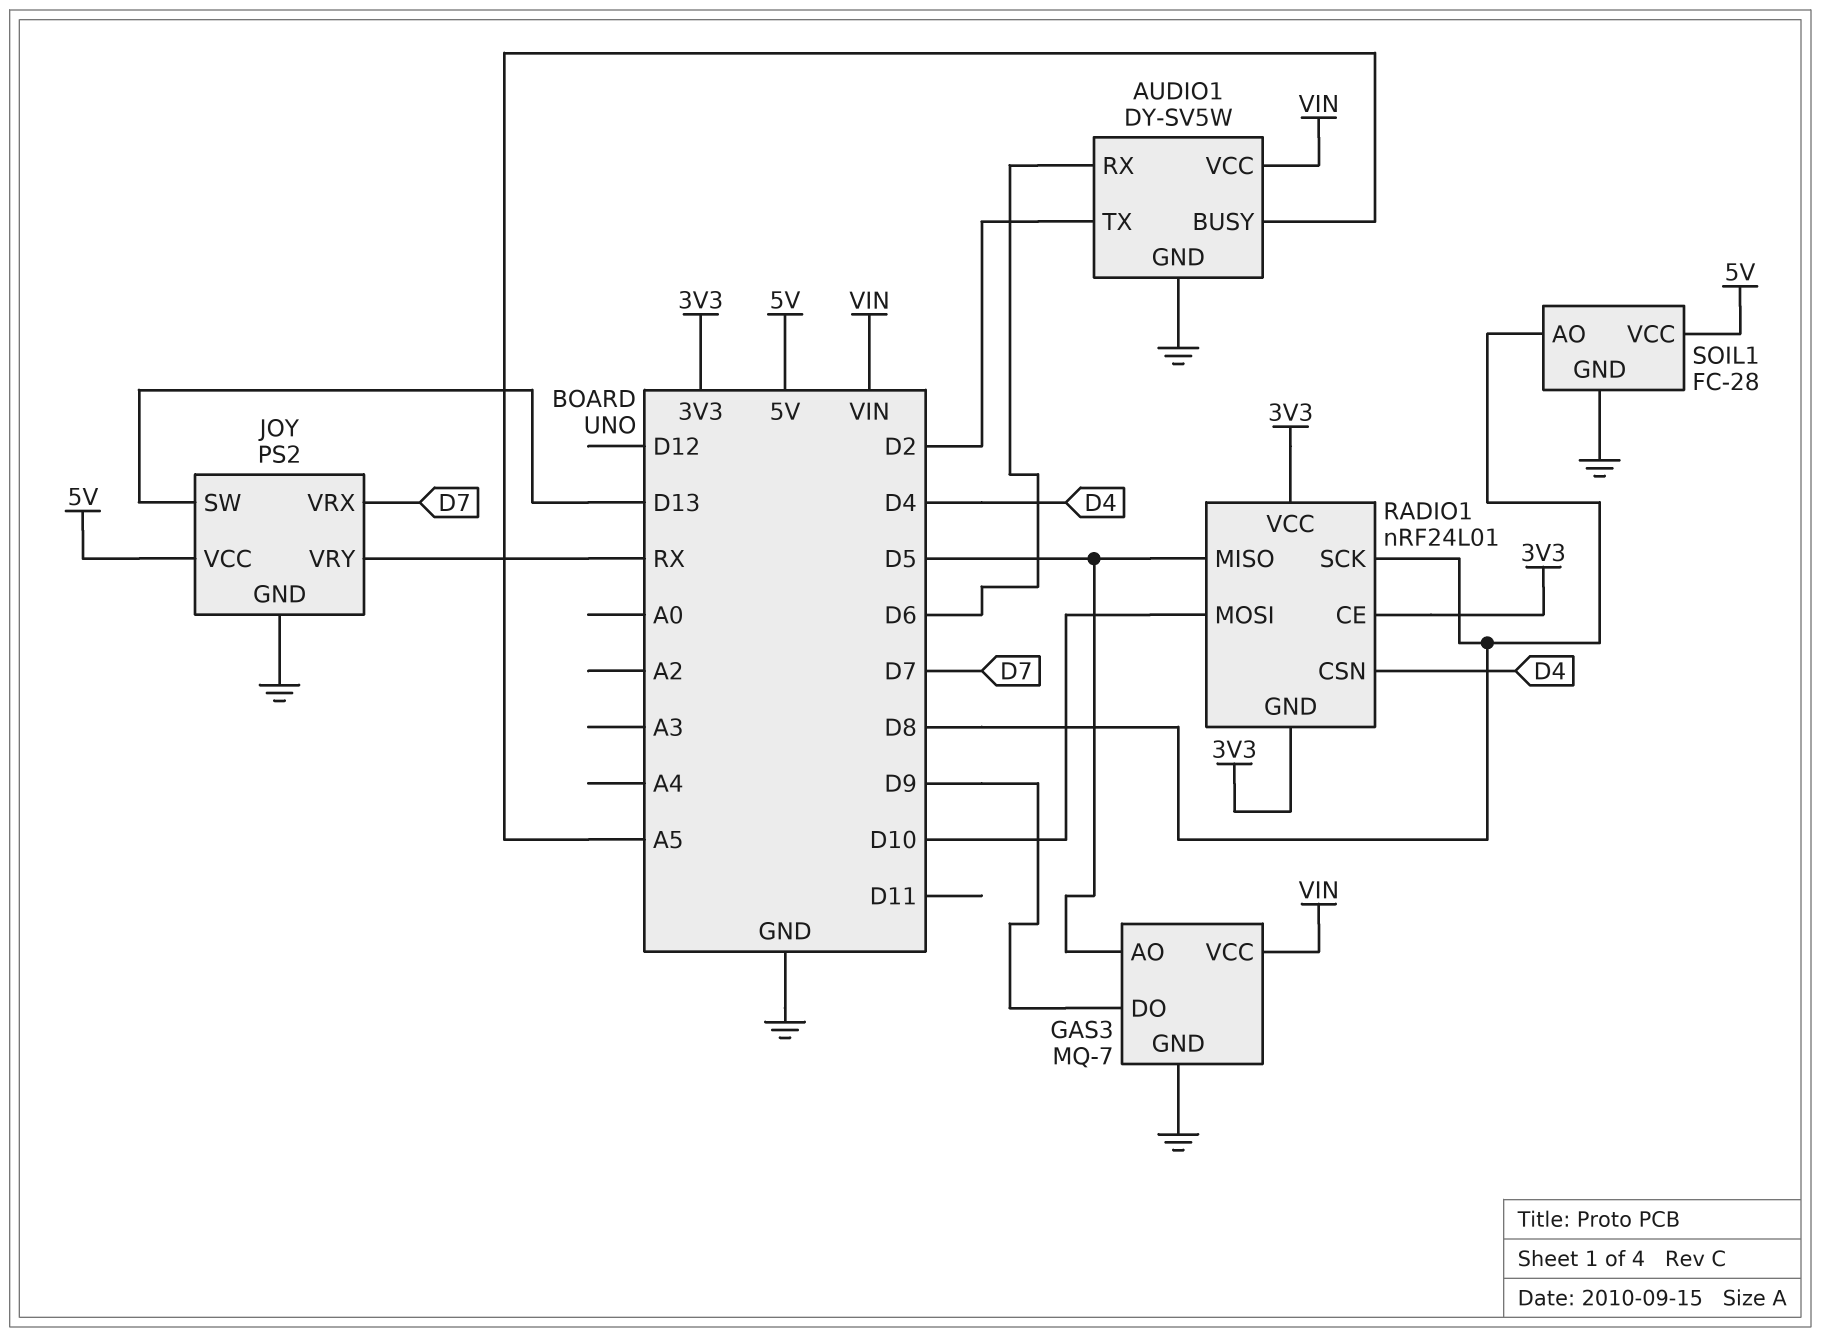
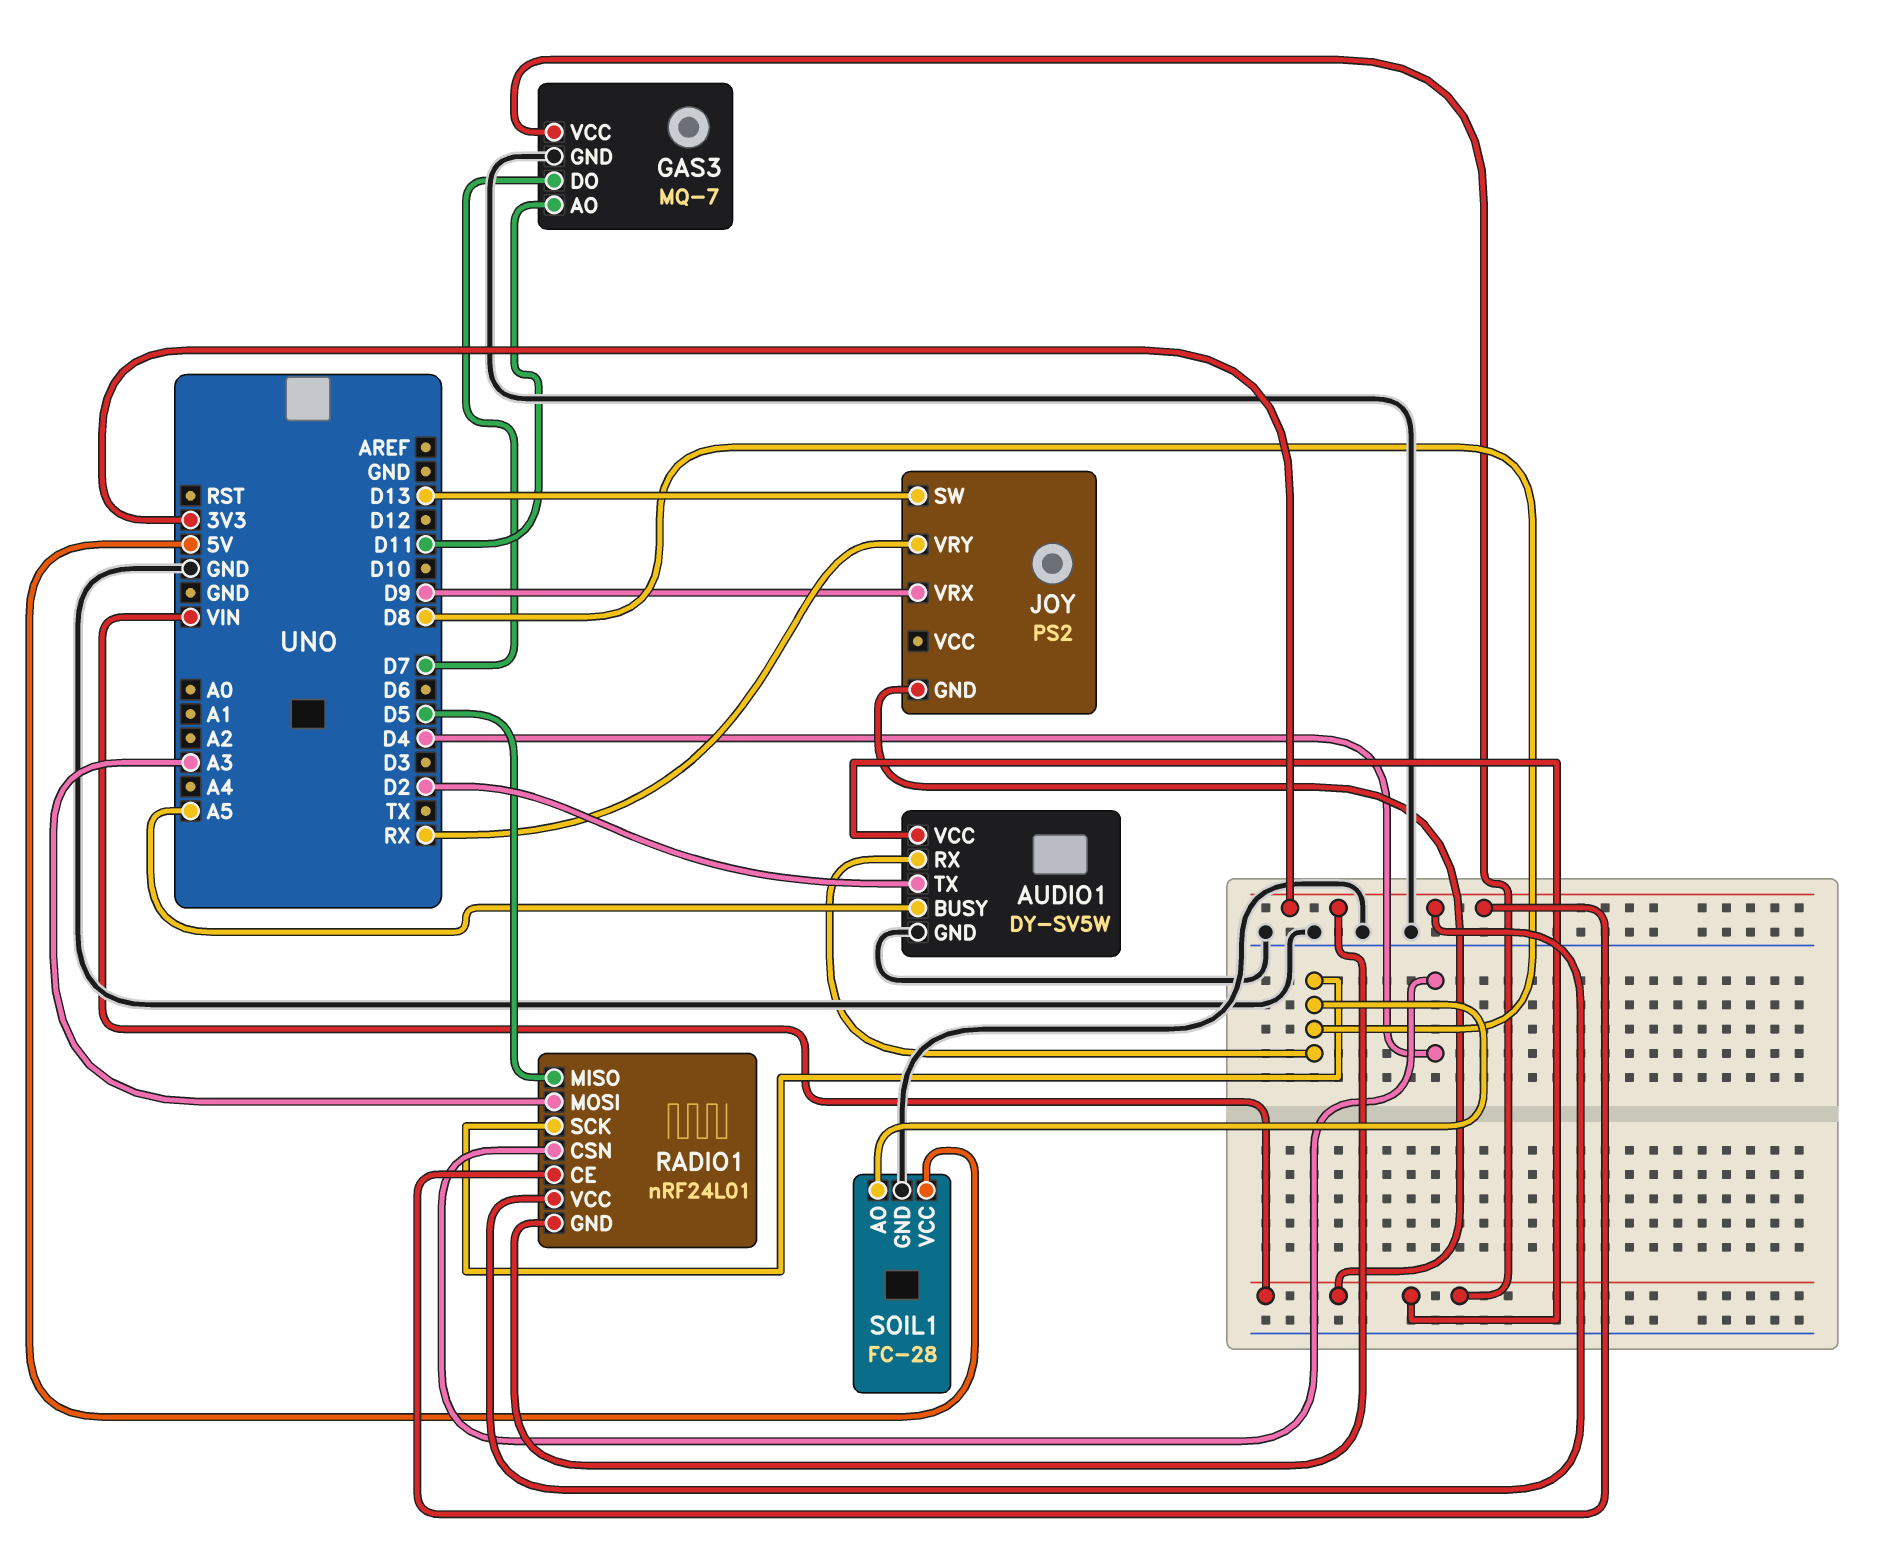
AUDIO1 pin RX: D6 -> D8
GAS3 pin AO: D5 -> D11
GAS3 pin DO: D9 -> D7
JOY pin GND: GND -> VIN
JOY pin VCC: 5V -> none
JOY pin VRX: D7 -> D9
RADIO1 pin MOSI: D10 -> A3

